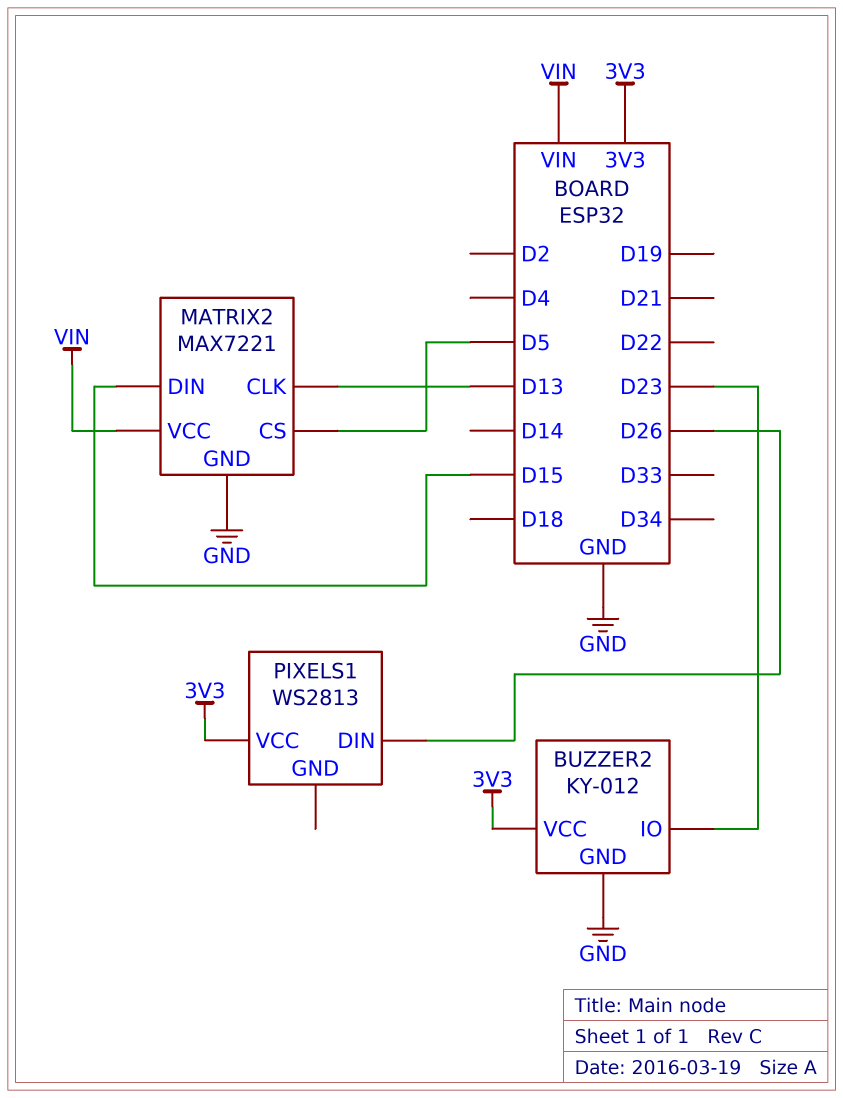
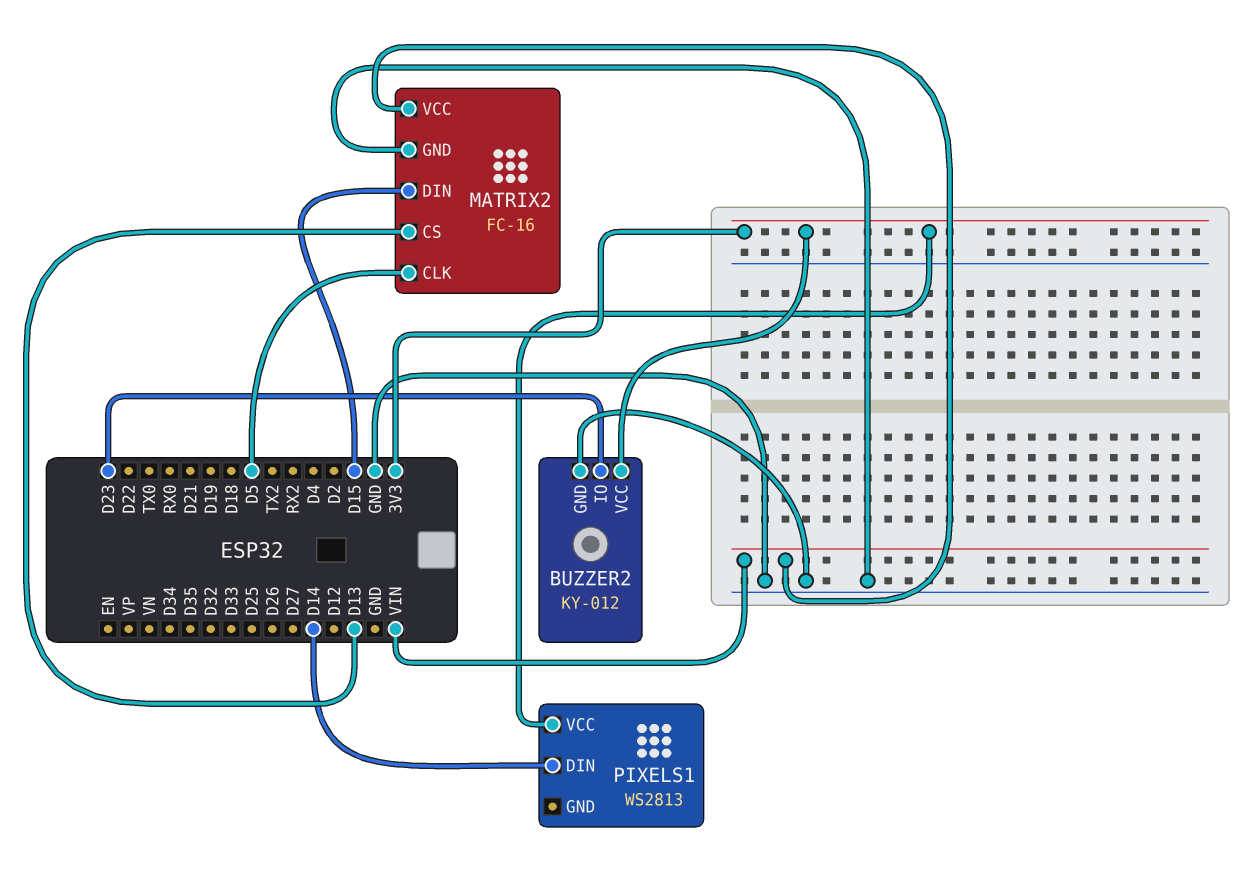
MATRIX2: MAX7221 -> FC-16
MATRIX2 pin CLK: D13 -> D5
MATRIX2 pin CS: D5 -> D13
PIXELS1 pin DIN: D26 -> D14

